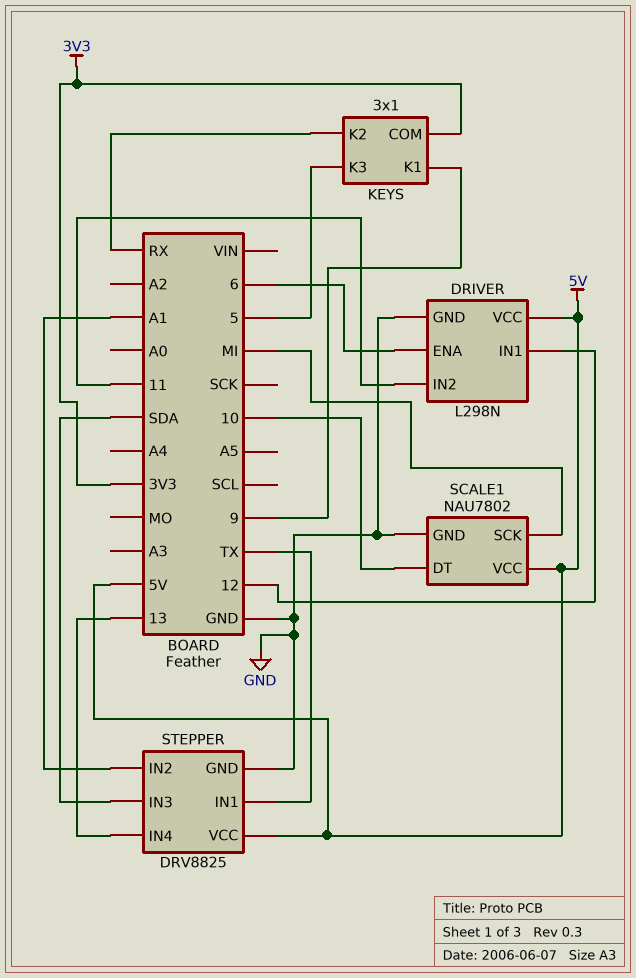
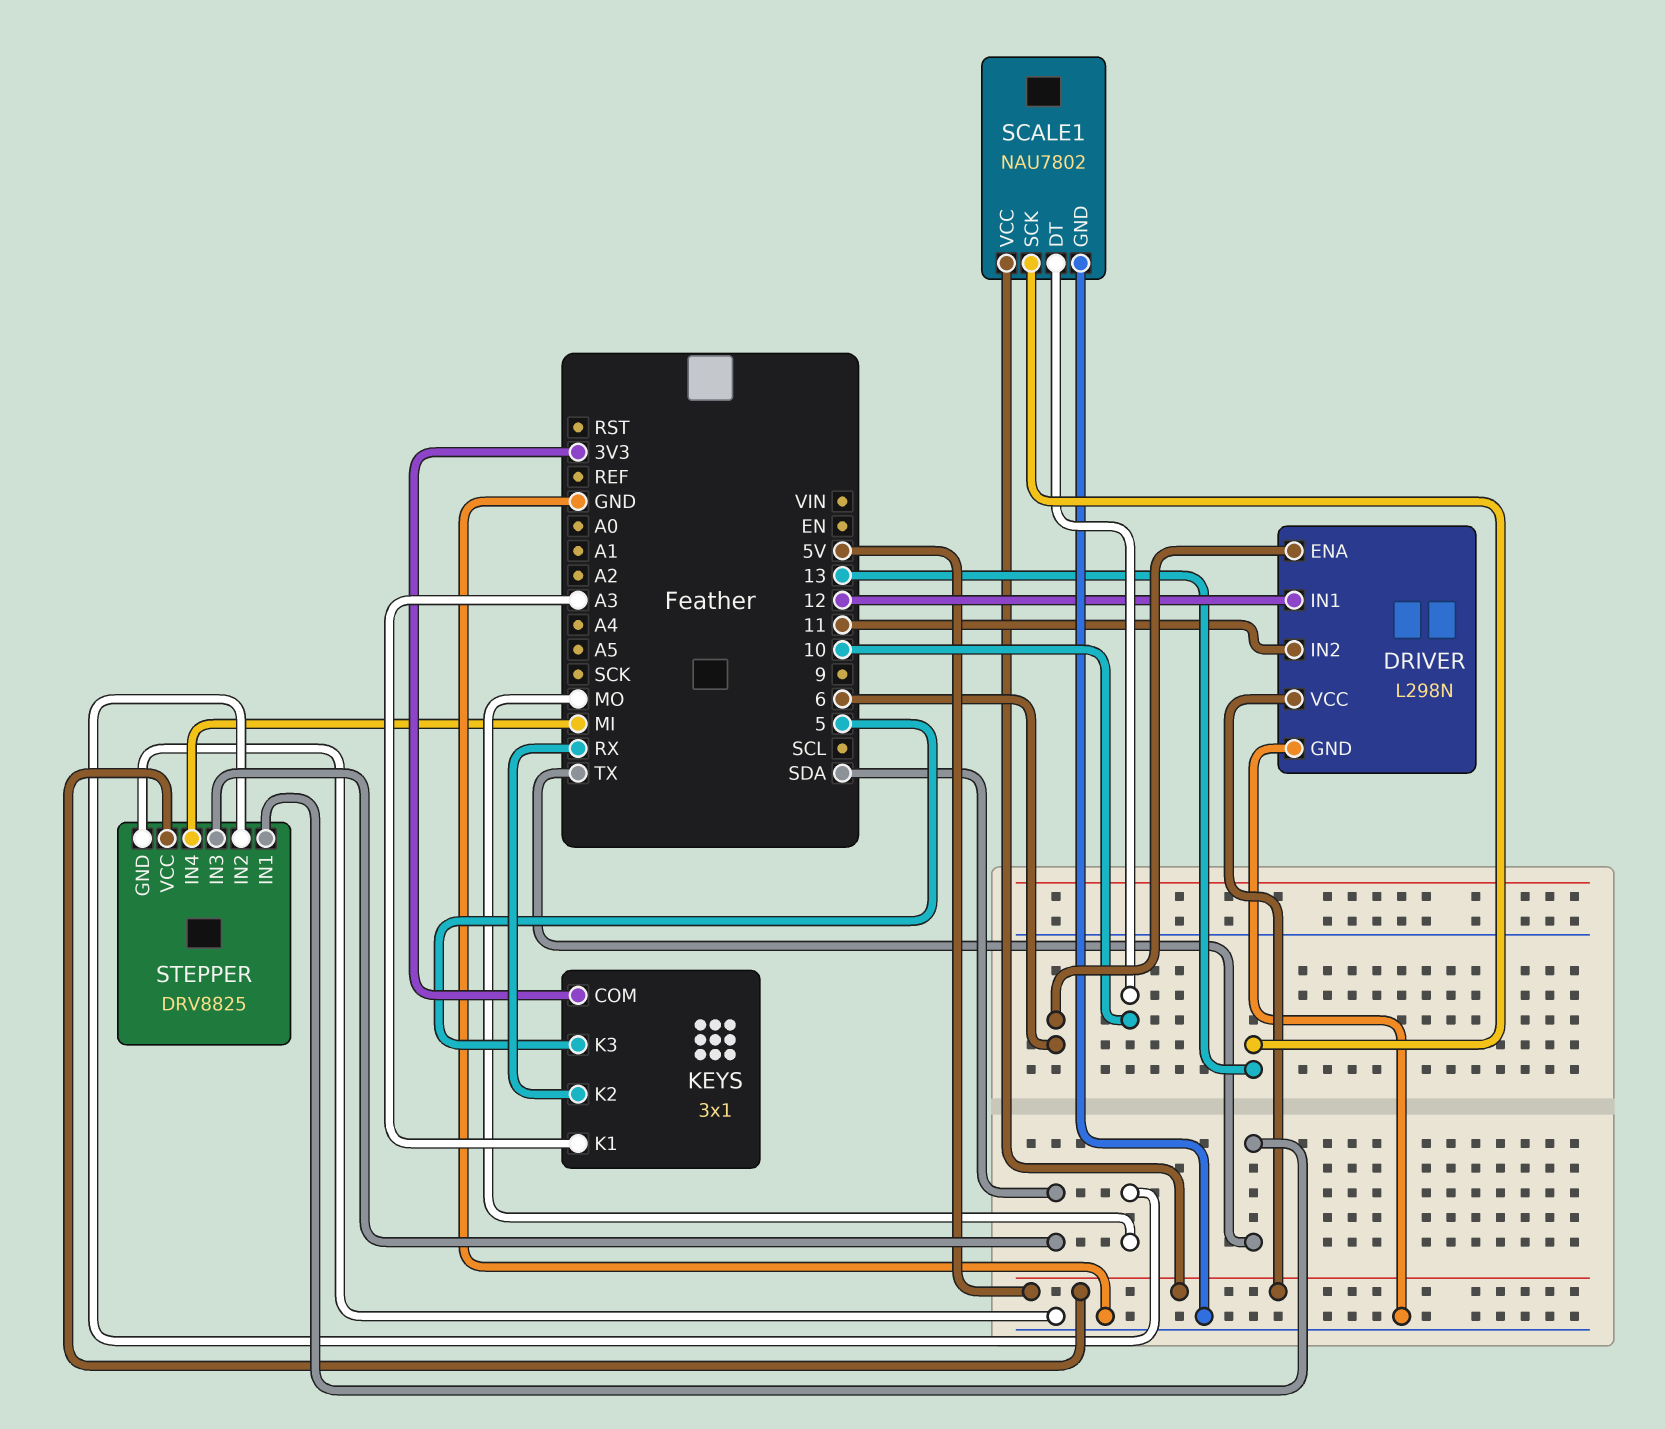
KEYS pin K1: 9 -> A3
SCALE1 pin SCK: MI -> 13
STEPPER pin IN2: A1 -> MO
STEPPER pin IN4: 13 -> MI

